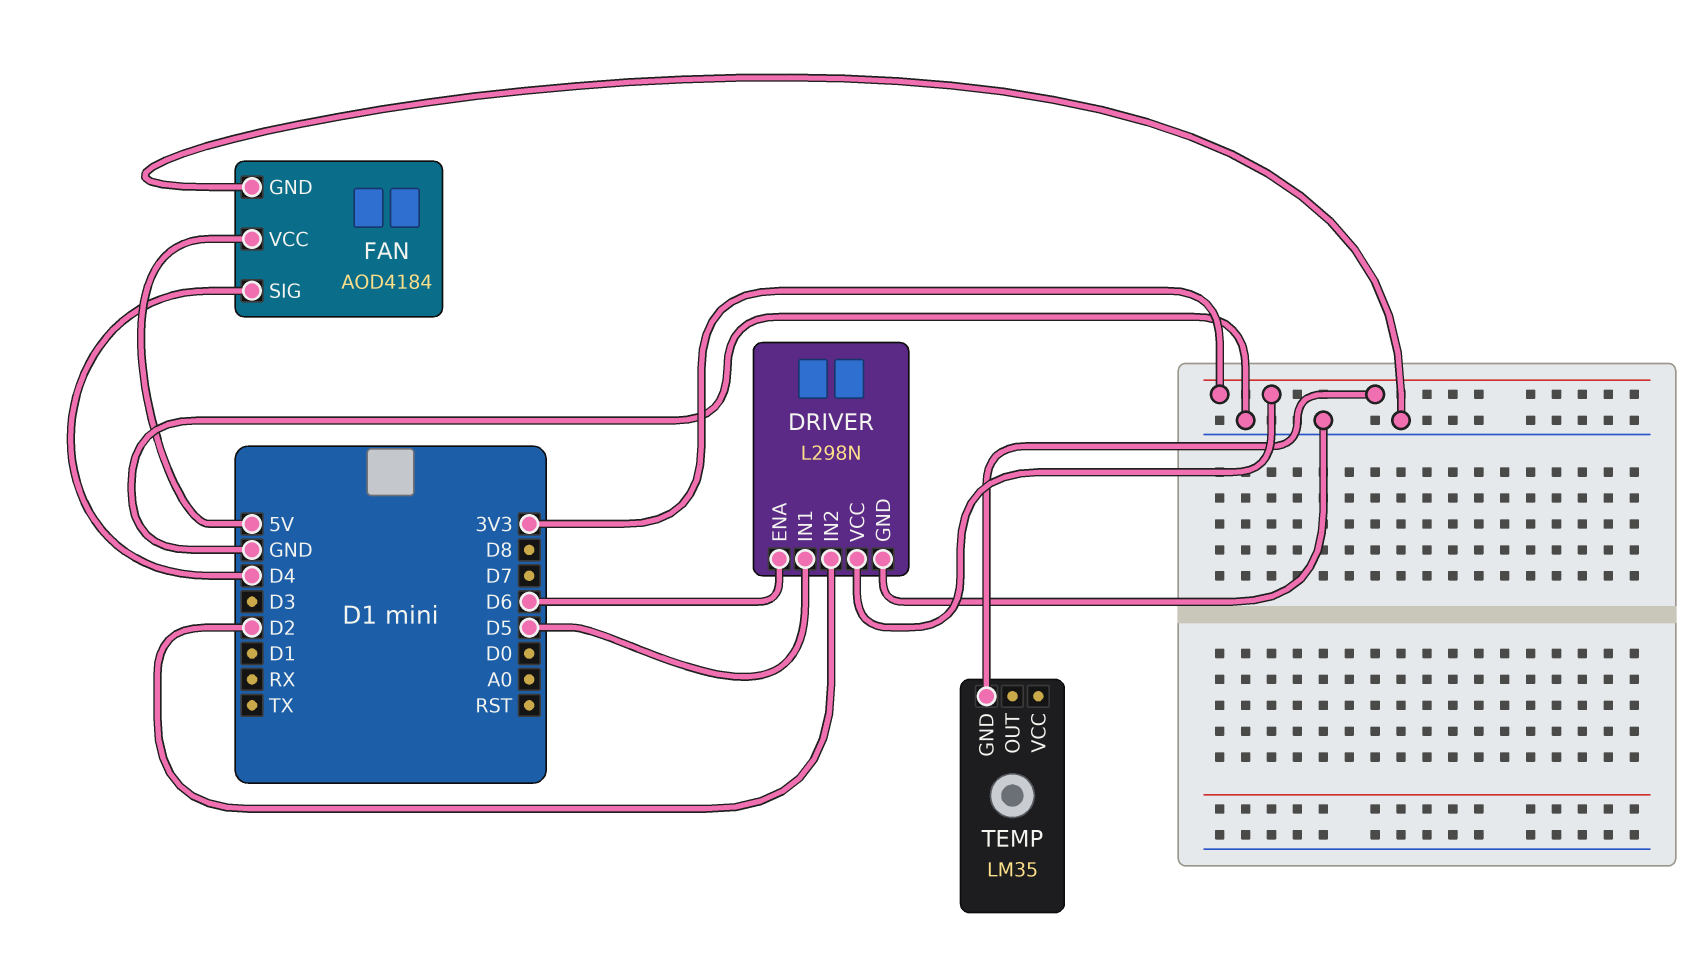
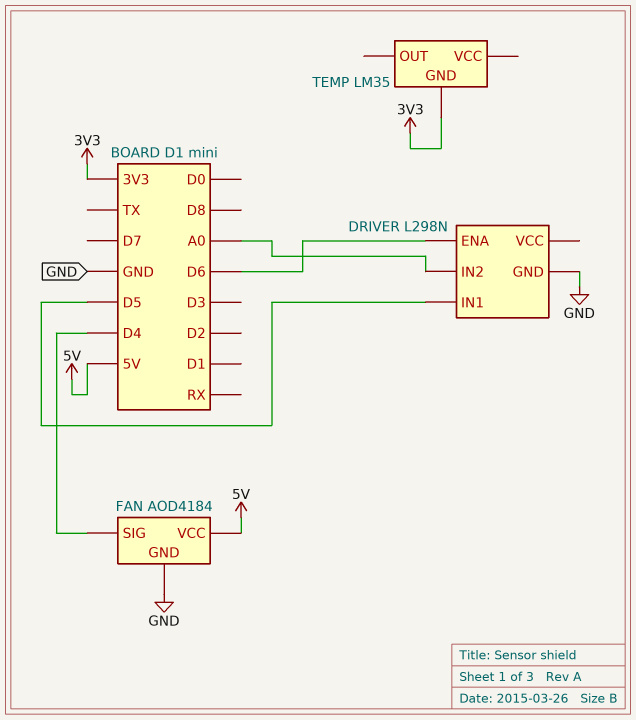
DRIVER pin IN2: D2 -> A0
DRIVER pin VCC: 3V3 -> none

